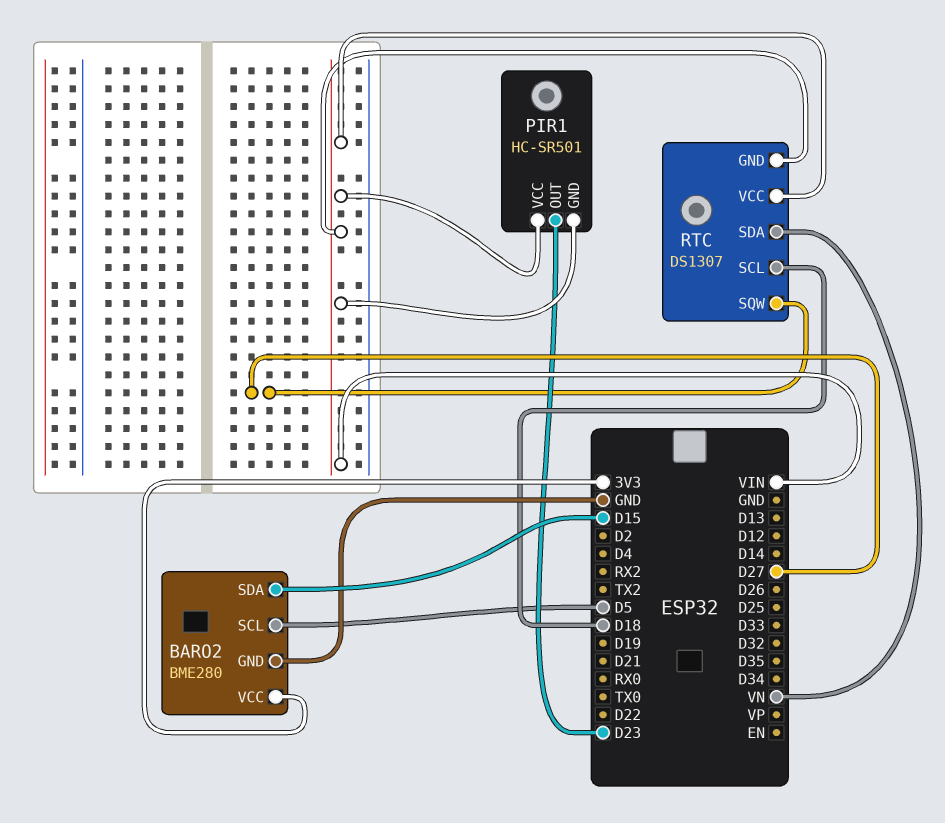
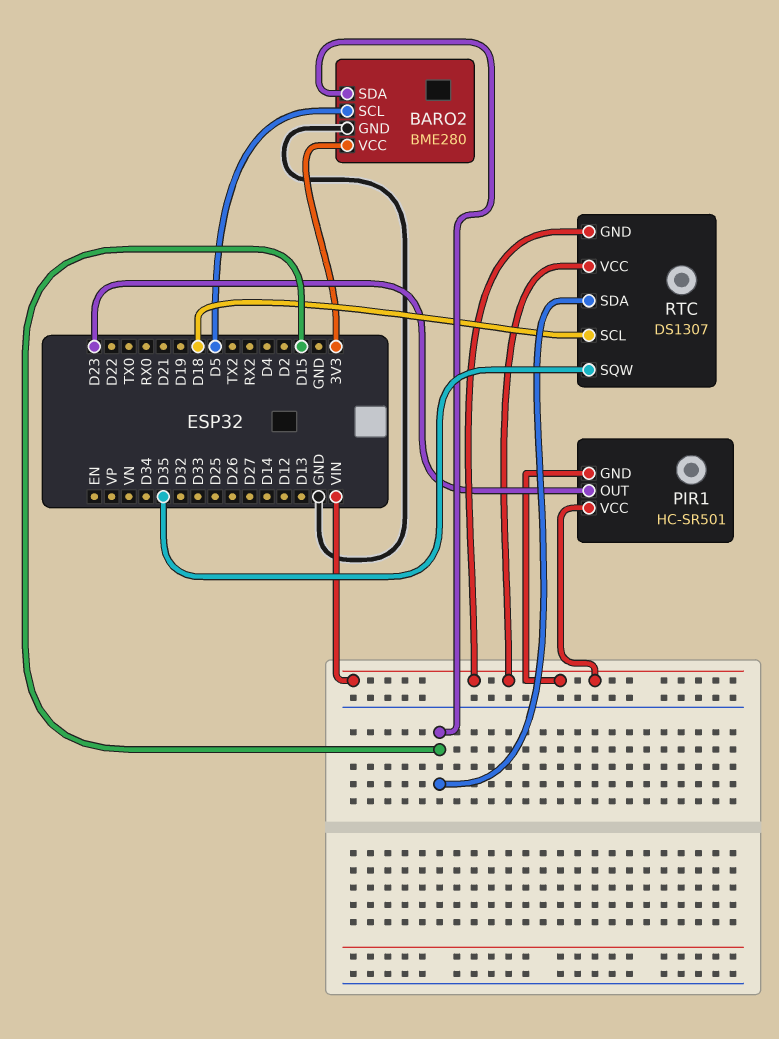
RTC pin SDA: VN -> D15
RTC pin SQW: D27 -> D35

